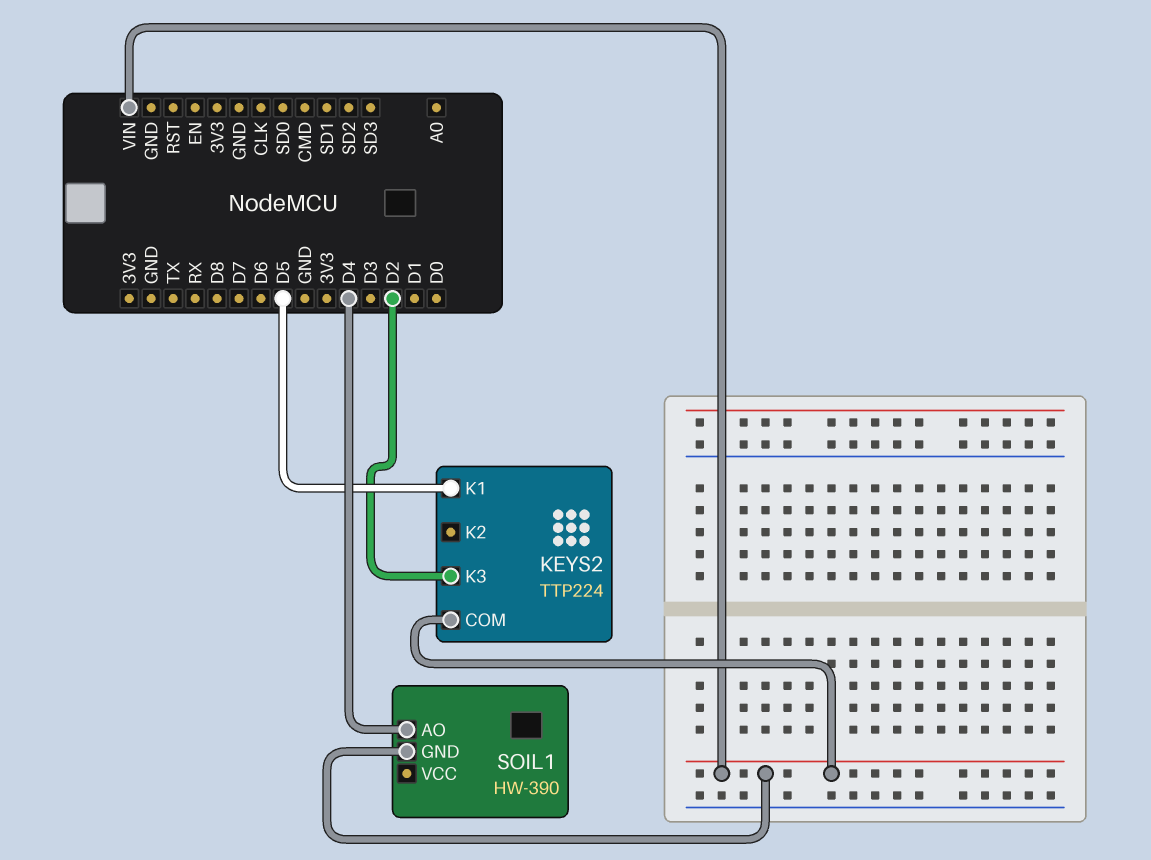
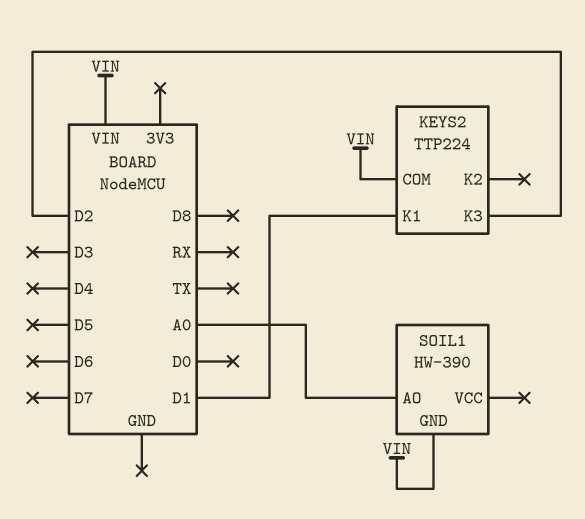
KEYS2 pin K1: D5 -> D1
SOIL1 pin AO: D4 -> A0

